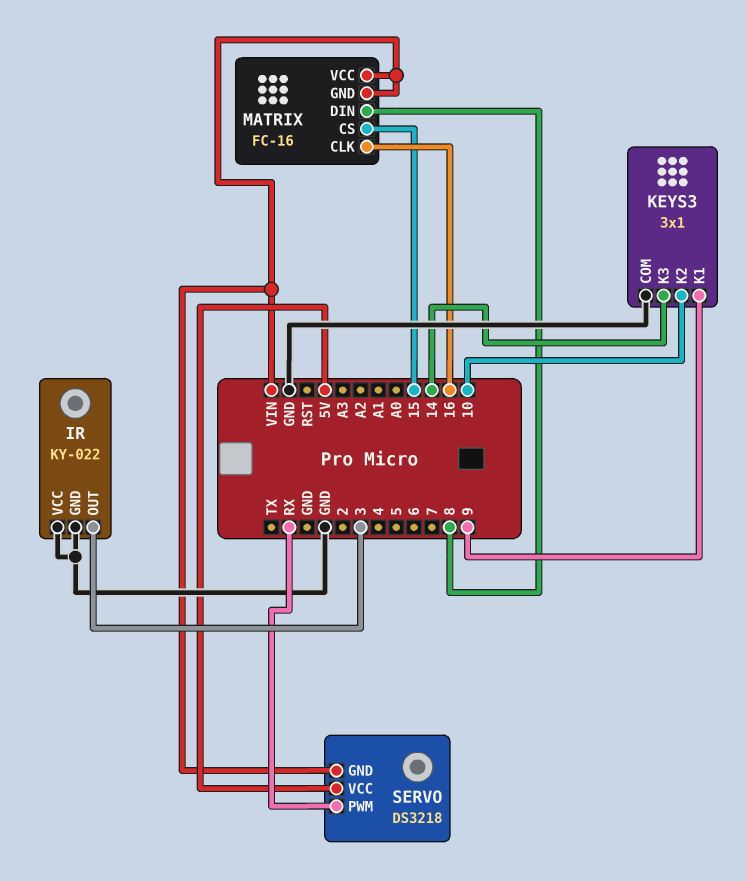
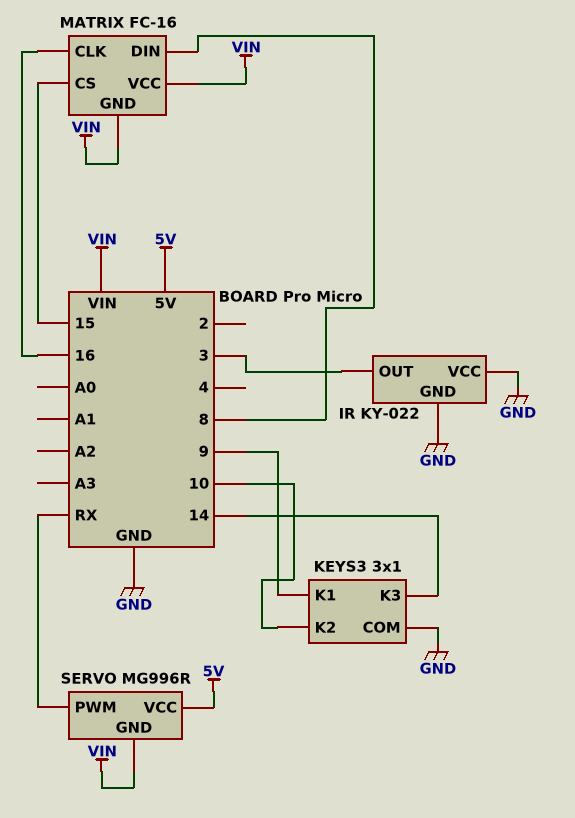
SERVO: DS3218 -> MG996R

